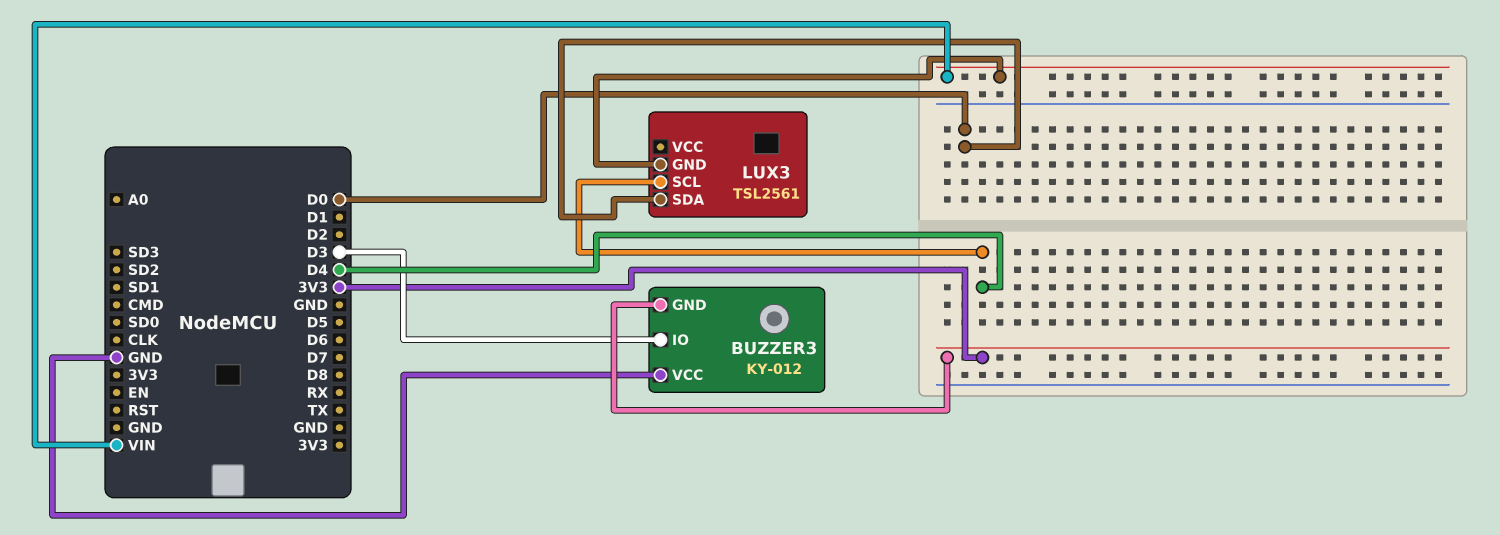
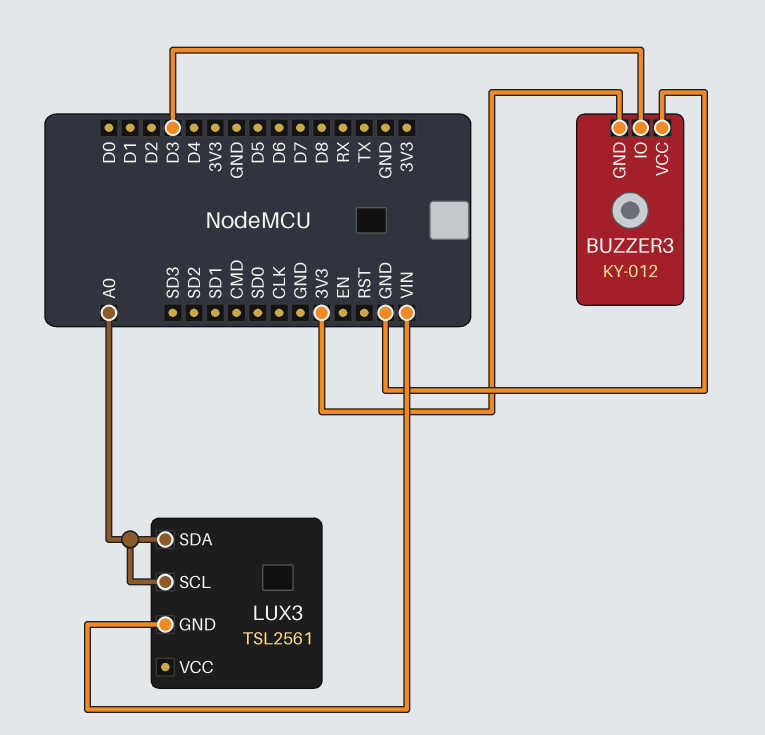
LUX3 pin SCL: D4 -> A0
LUX3 pin SDA: D0 -> A0

